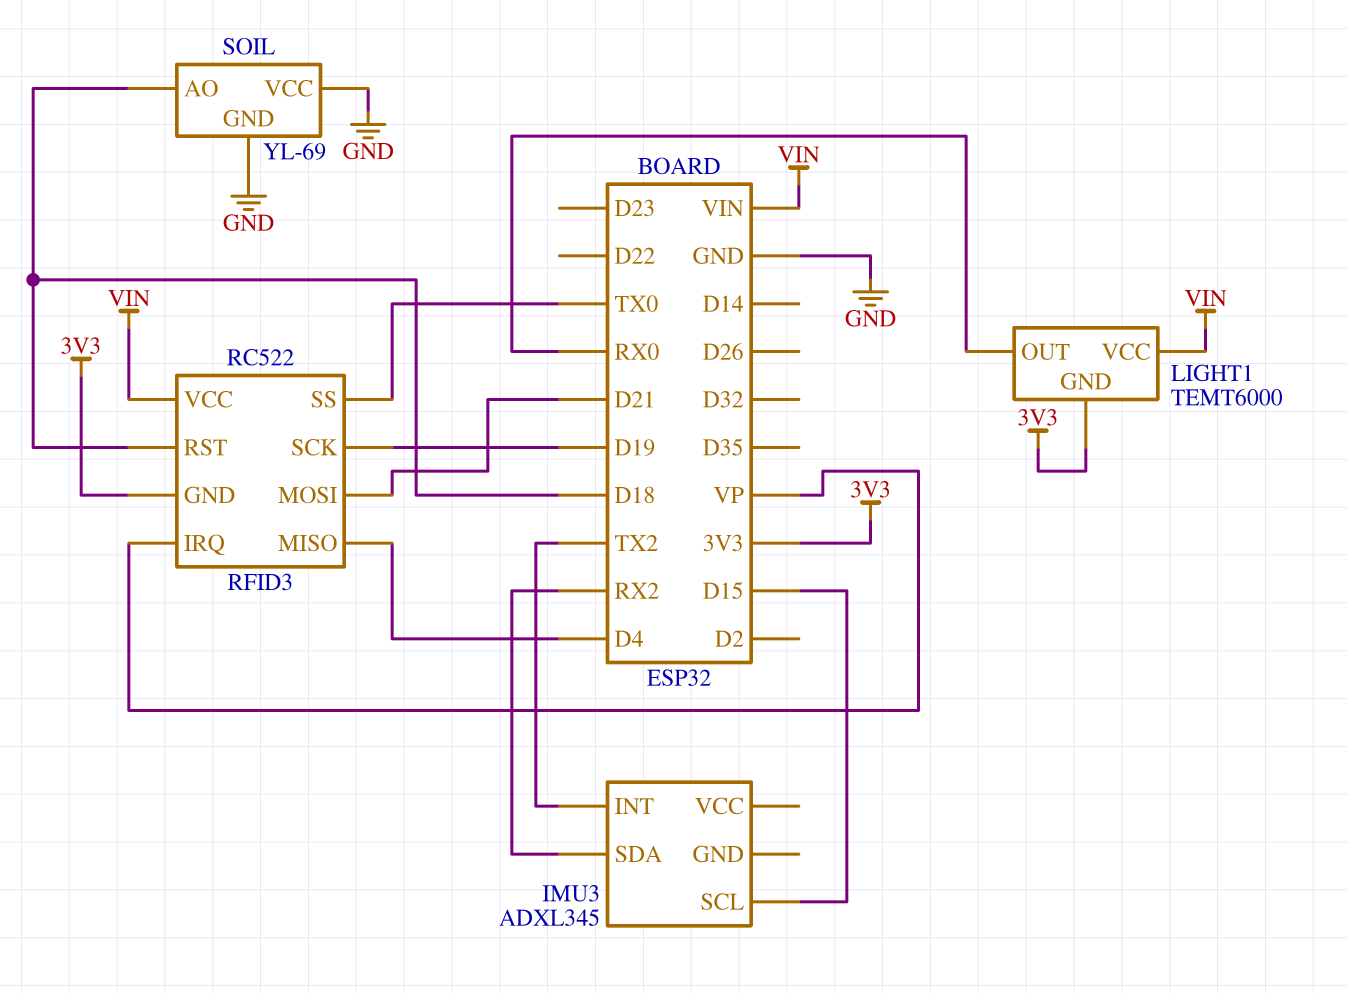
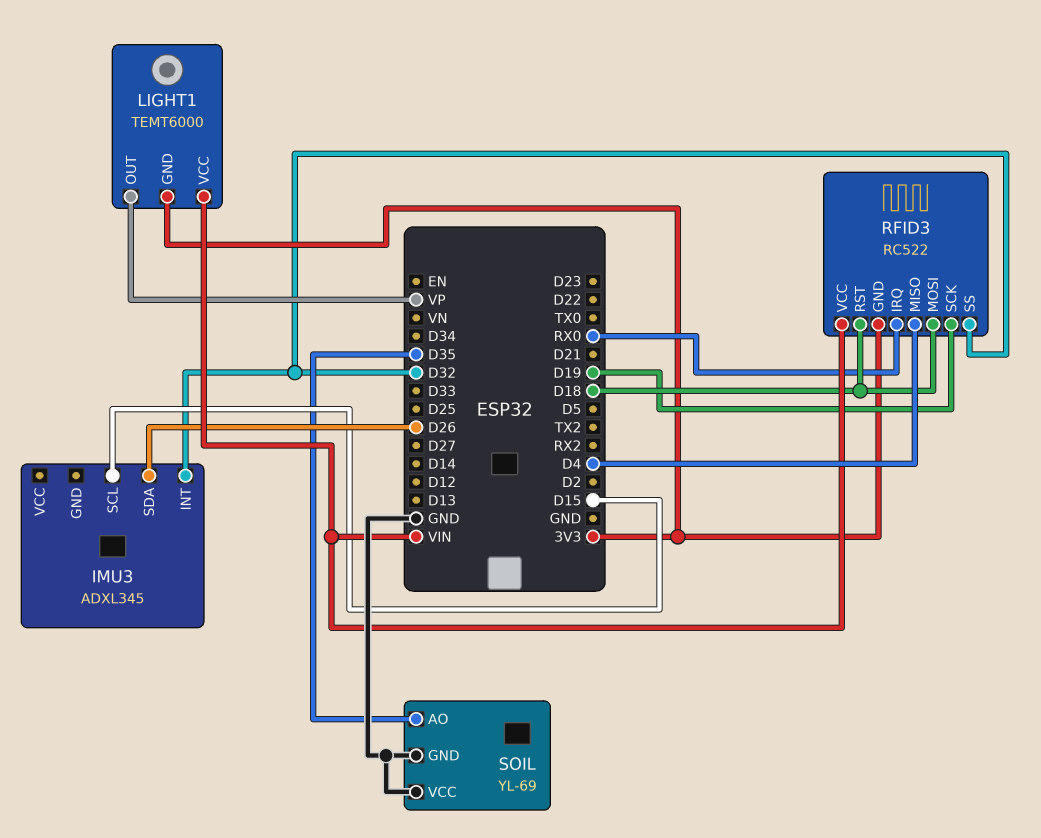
IMU3 pin INT: TX2 -> D32
IMU3 pin SDA: RX2 -> D26
LIGHT1 pin OUT: RX0 -> VP
RFID3 pin IRQ: VP -> RX0
RFID3 pin MOSI: D21 -> D18
RFID3 pin SS: TX0 -> D32
SOIL pin AO: D18 -> D35

